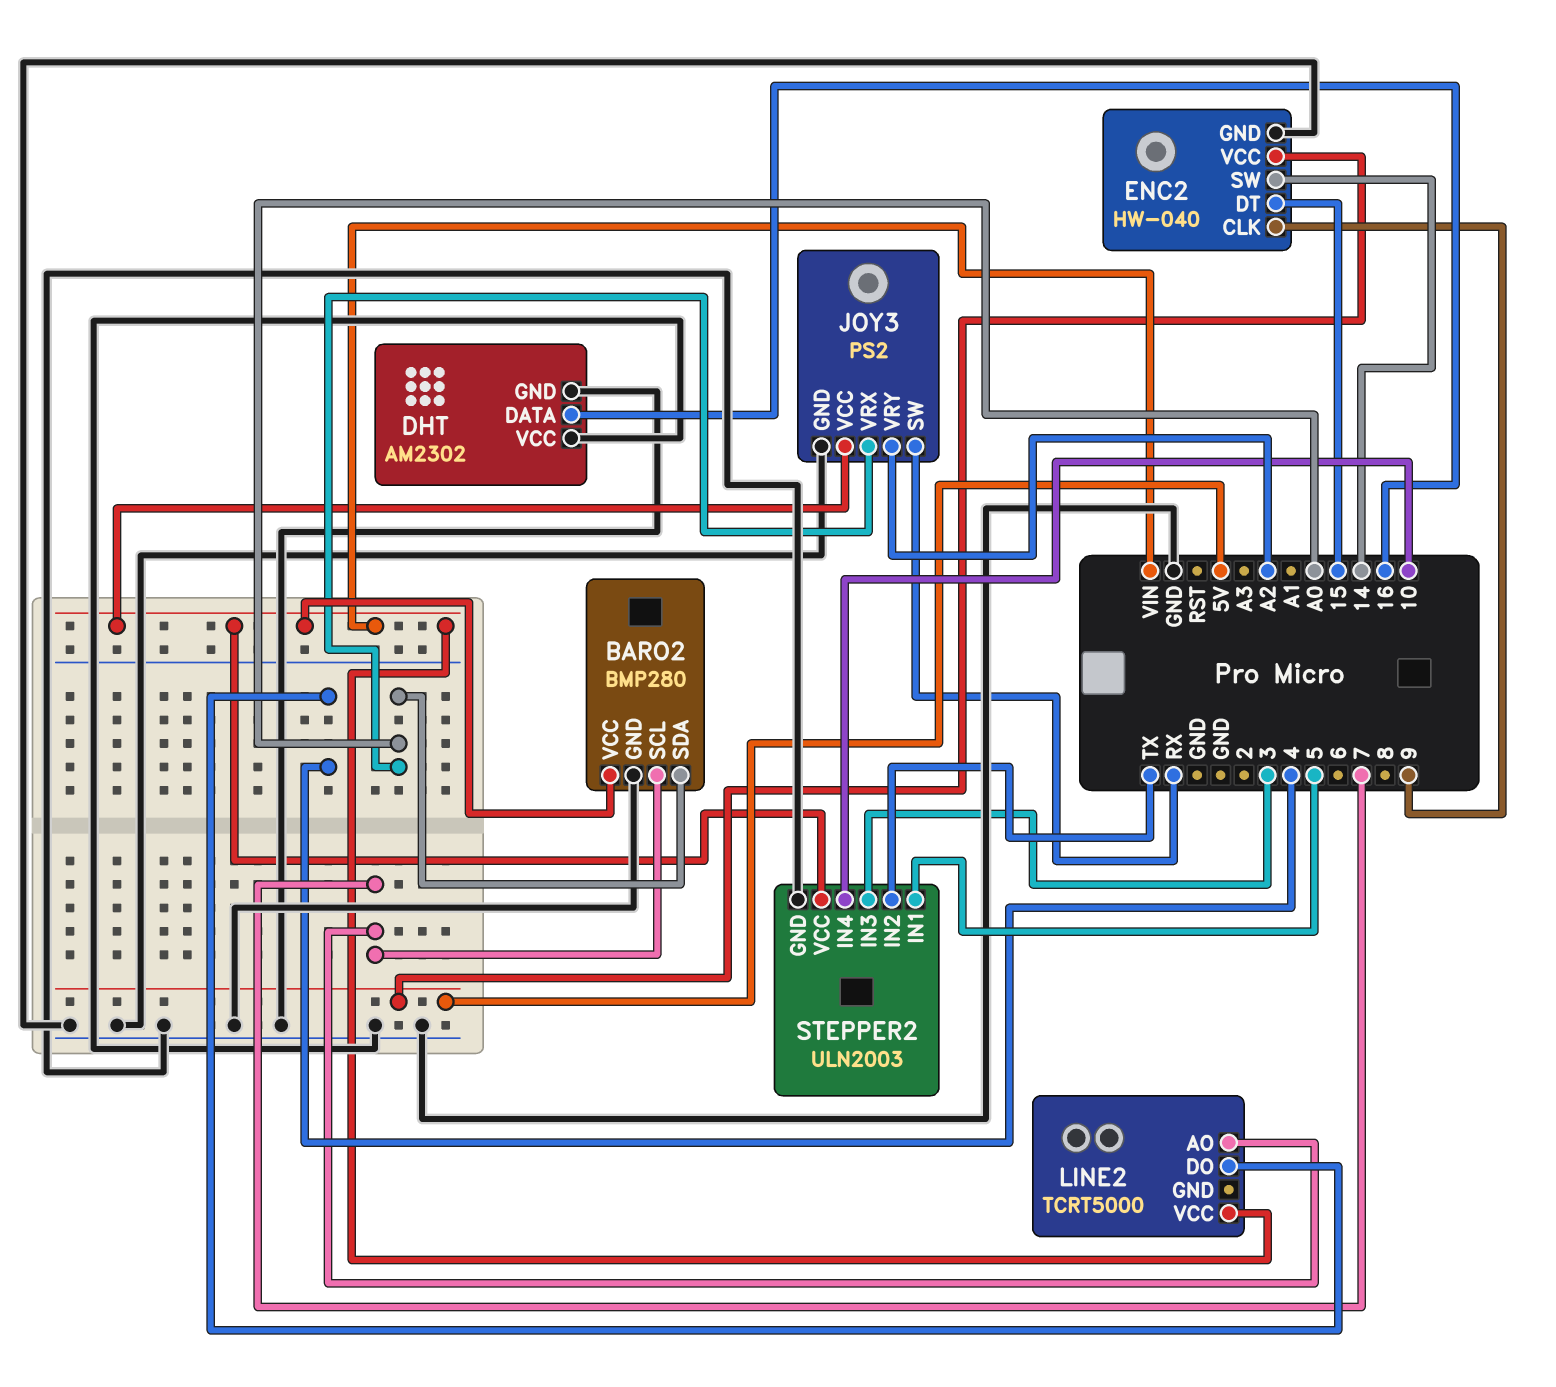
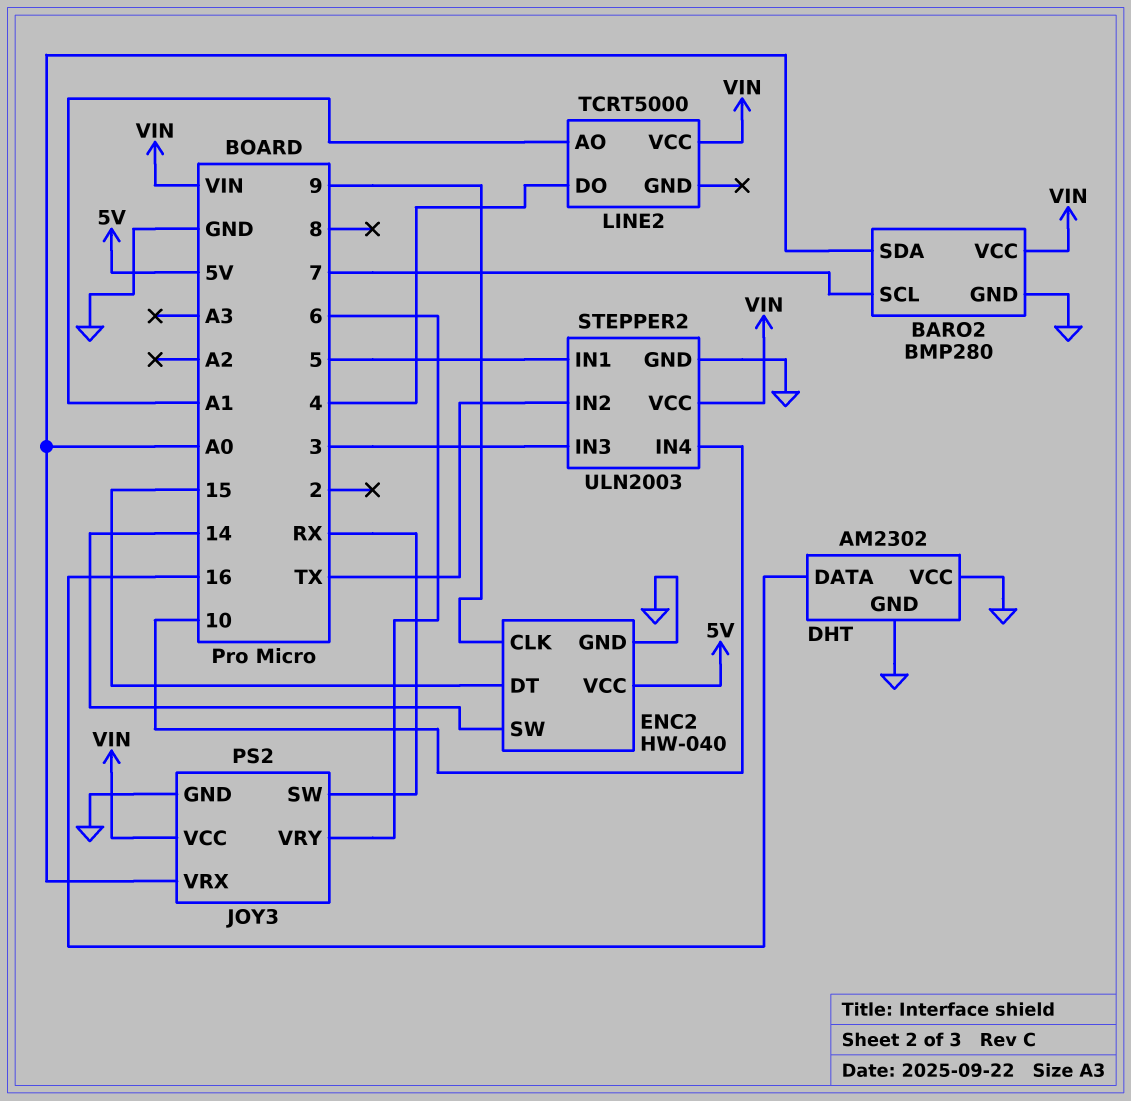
JOY3 pin VRY: A2 -> 6
LINE2 pin AO: 7 -> A1

